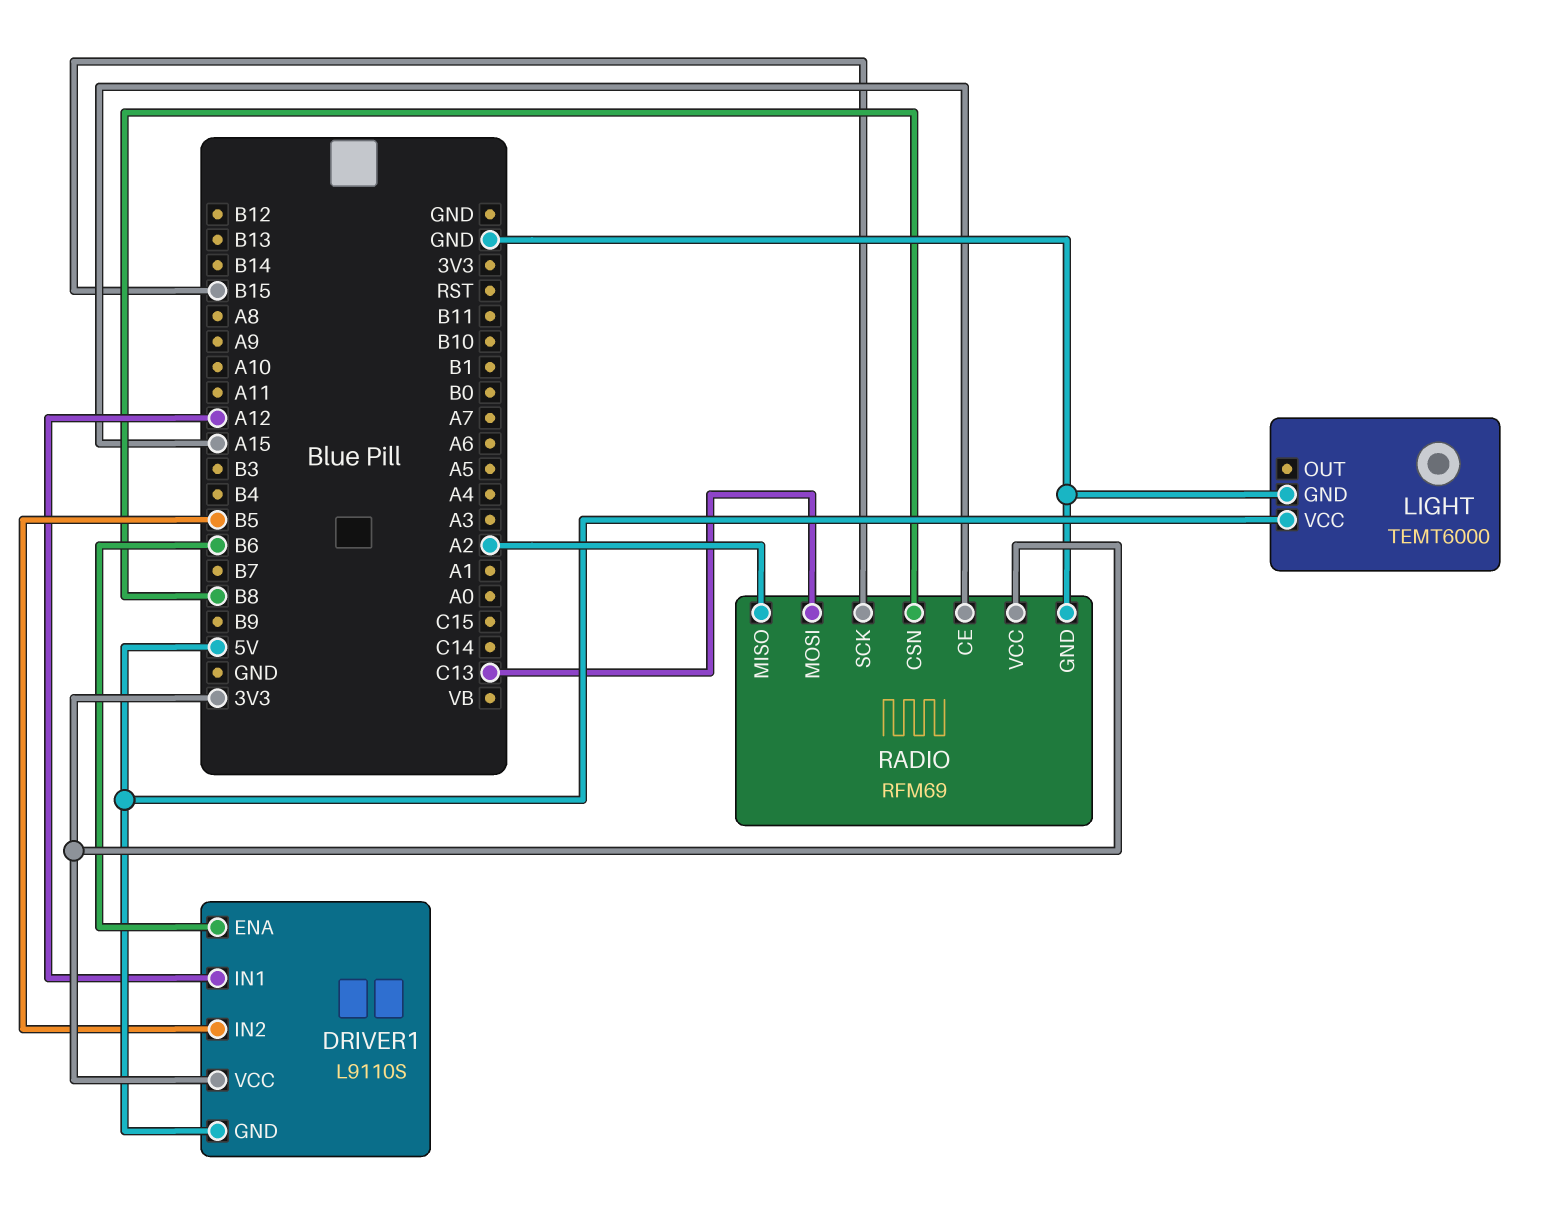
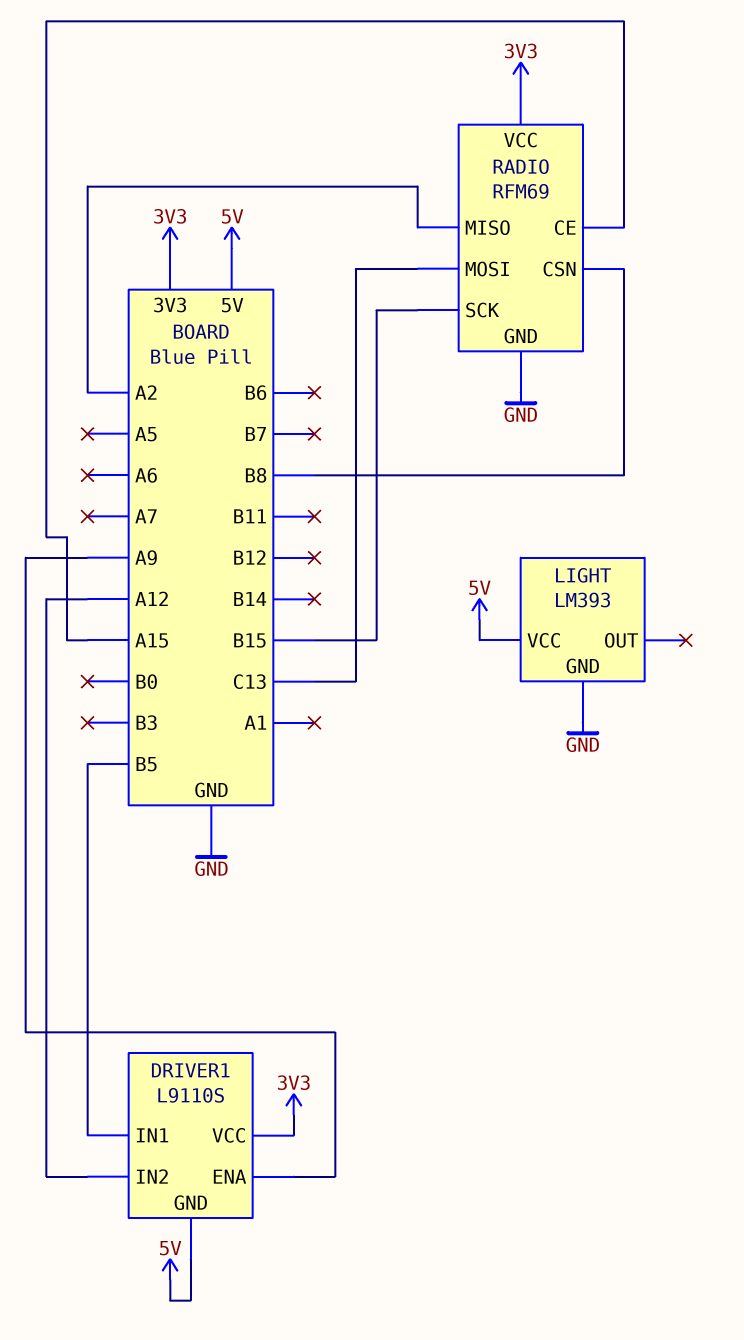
DRIVER1 pin ENA: B6 -> A9
DRIVER1 pin IN1: A12 -> B5
DRIVER1 pin IN2: B5 -> A12
LIGHT: TEMT6000 -> LM393

